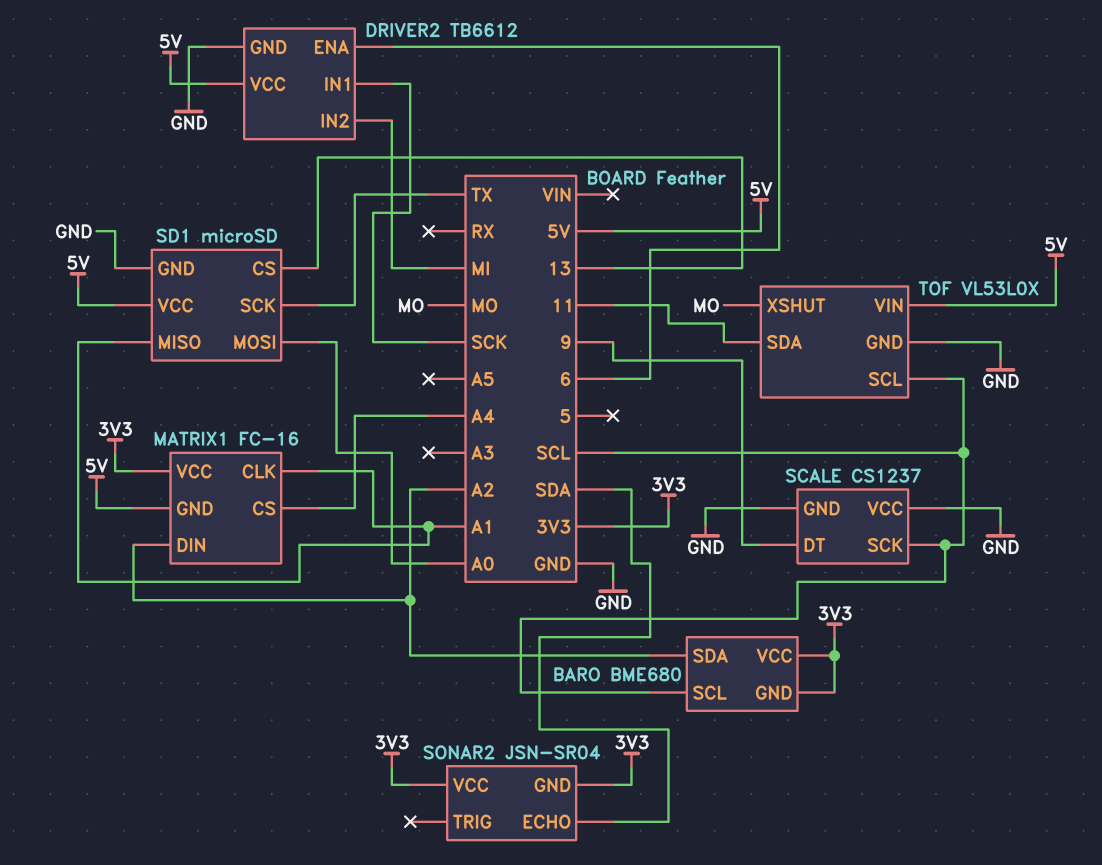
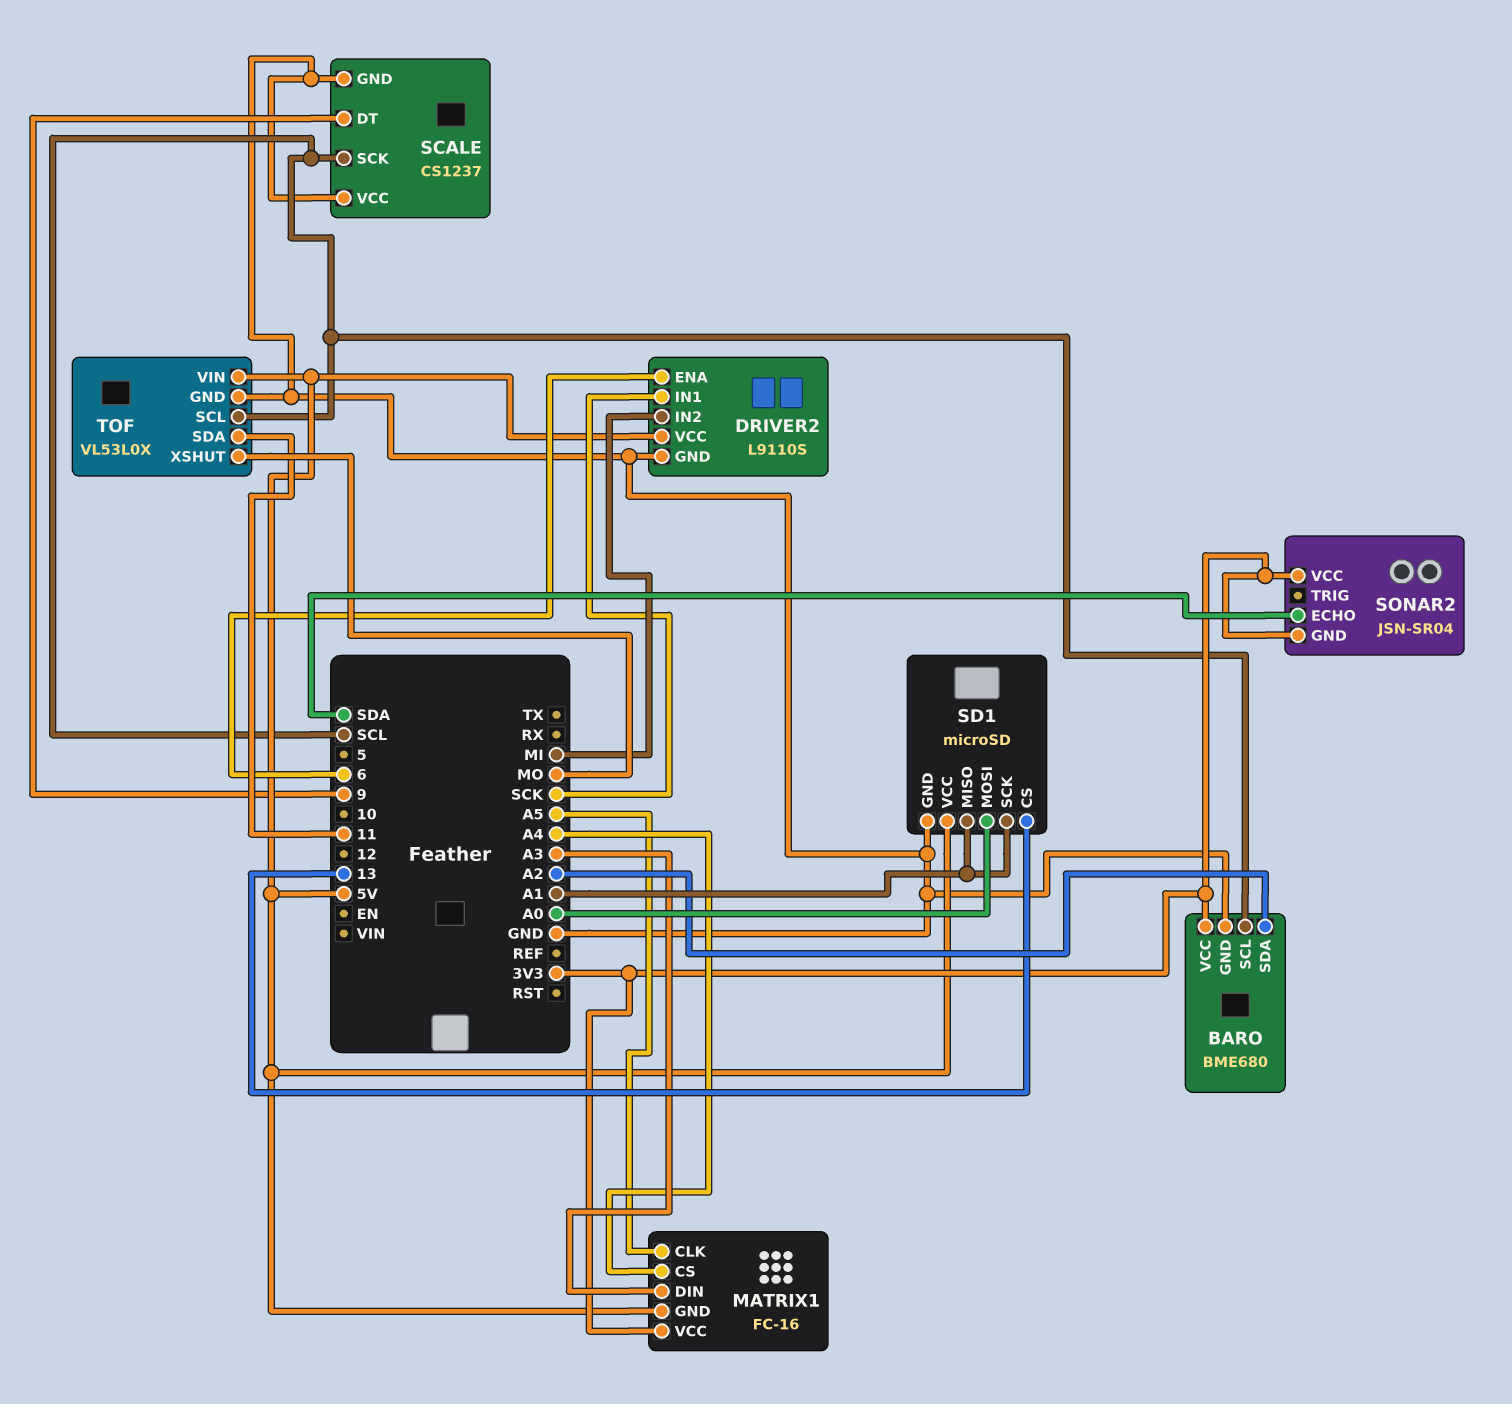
BARO pin GND: 3V3 -> GND
DRIVER2: TB6612 -> L9110S
MATRIX1 pin CLK: A1 -> A5
MATRIX1 pin DIN: A2 -> A3
SD1 pin SCK: TX -> A1

